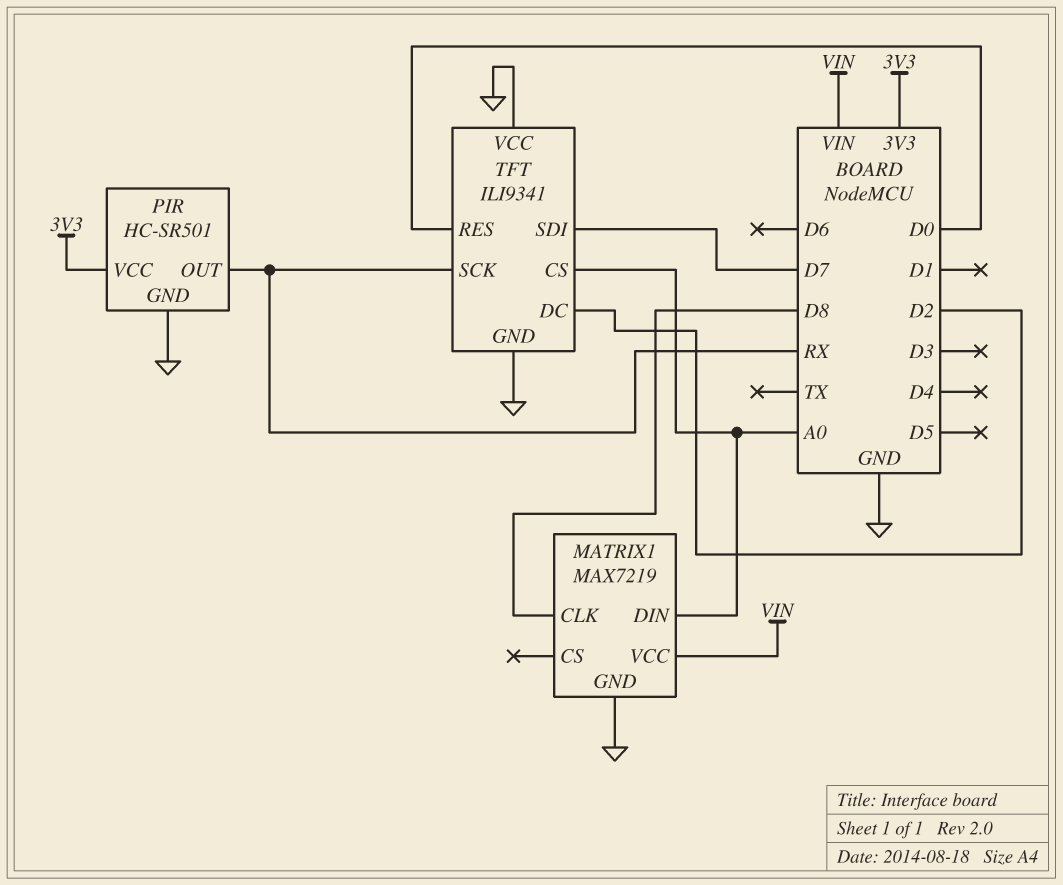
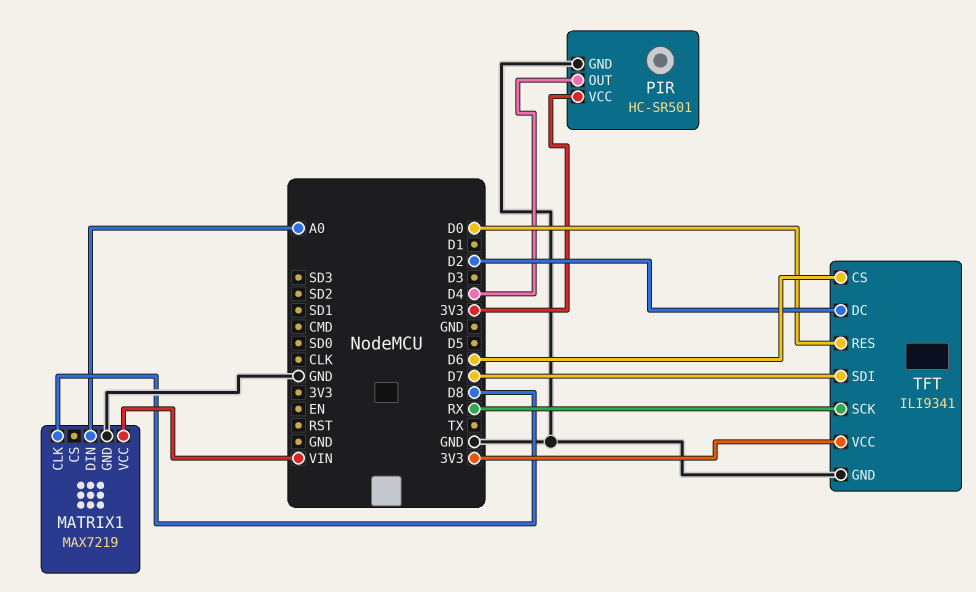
PIR pin OUT: RX -> D4
TFT pin CS: A0 -> D6
TFT pin VCC: GND -> 3V3

